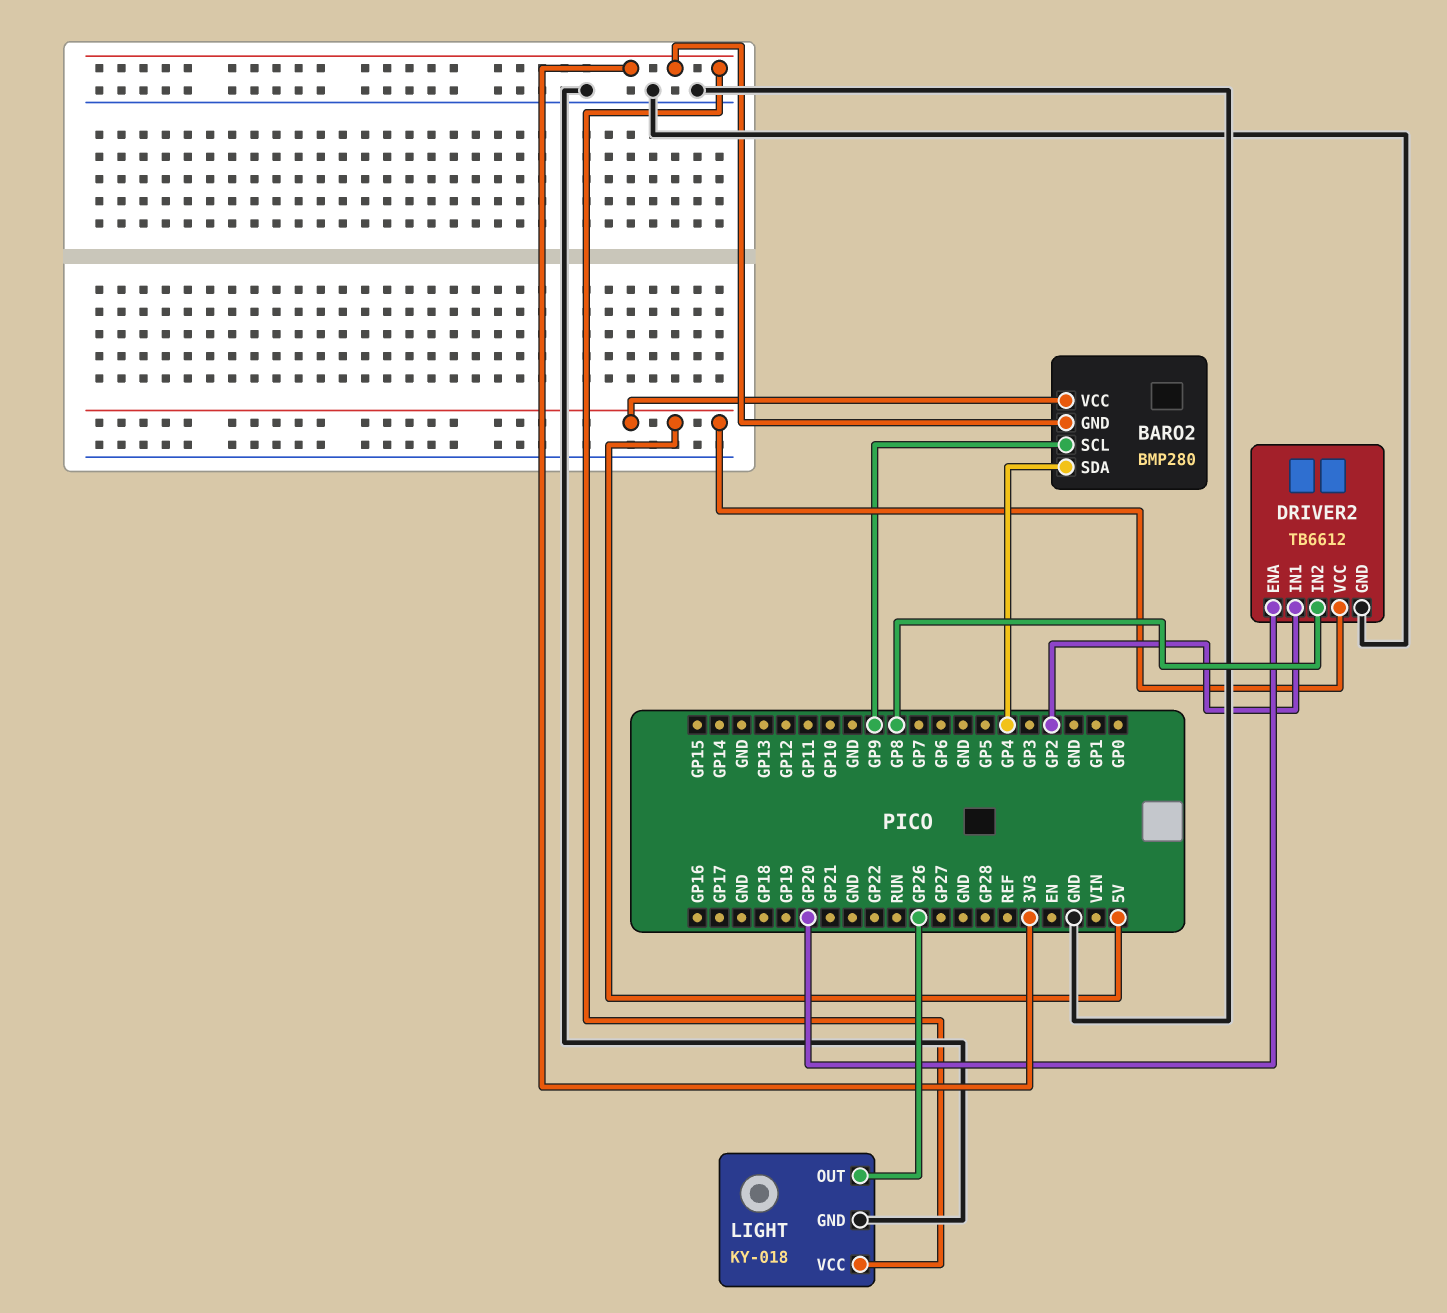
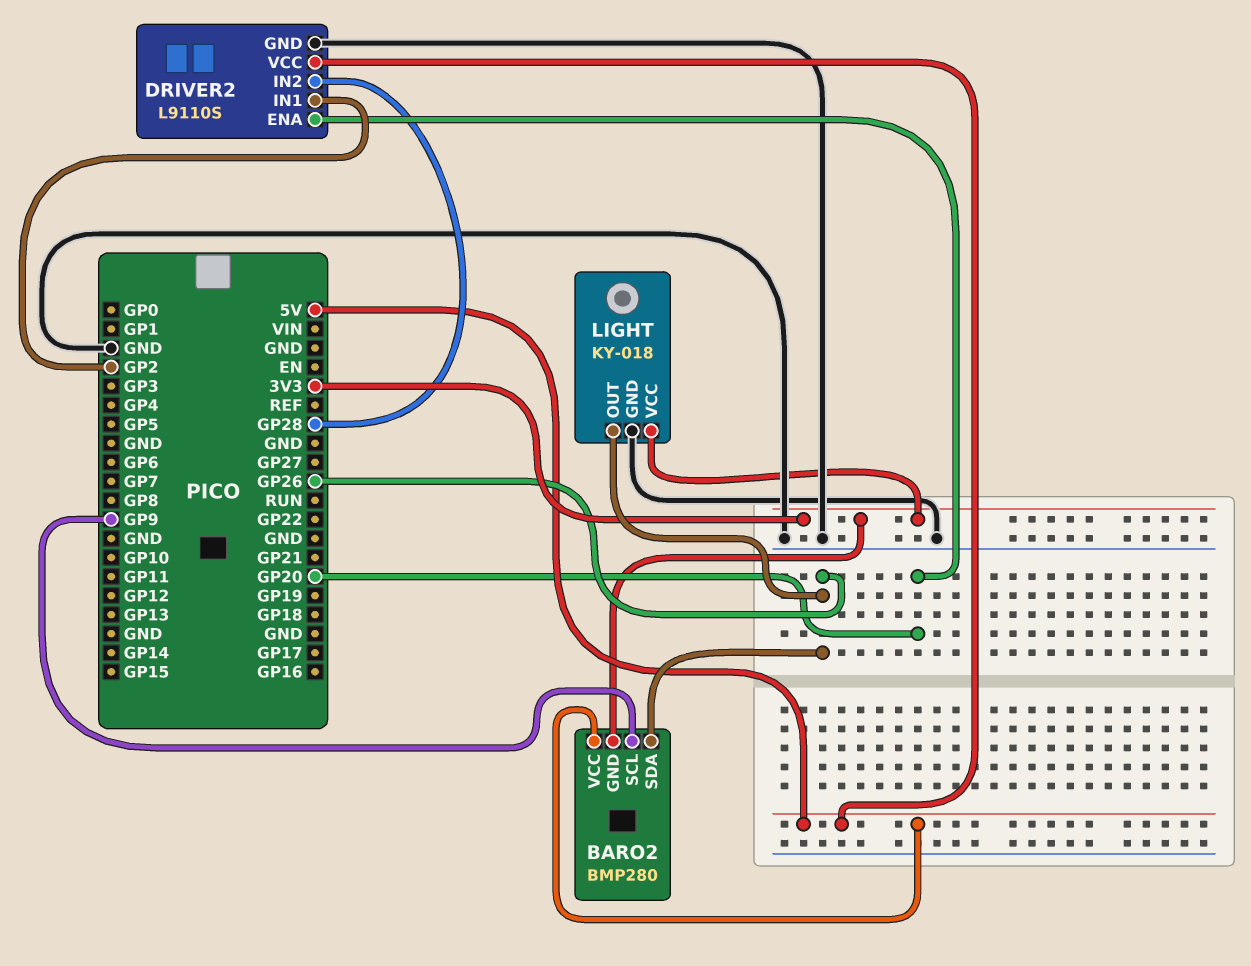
BARO2 pin SDA: GP4 -> GP26
DRIVER2: TB6612 -> L9110S
DRIVER2 pin IN2: GP8 -> GP28

